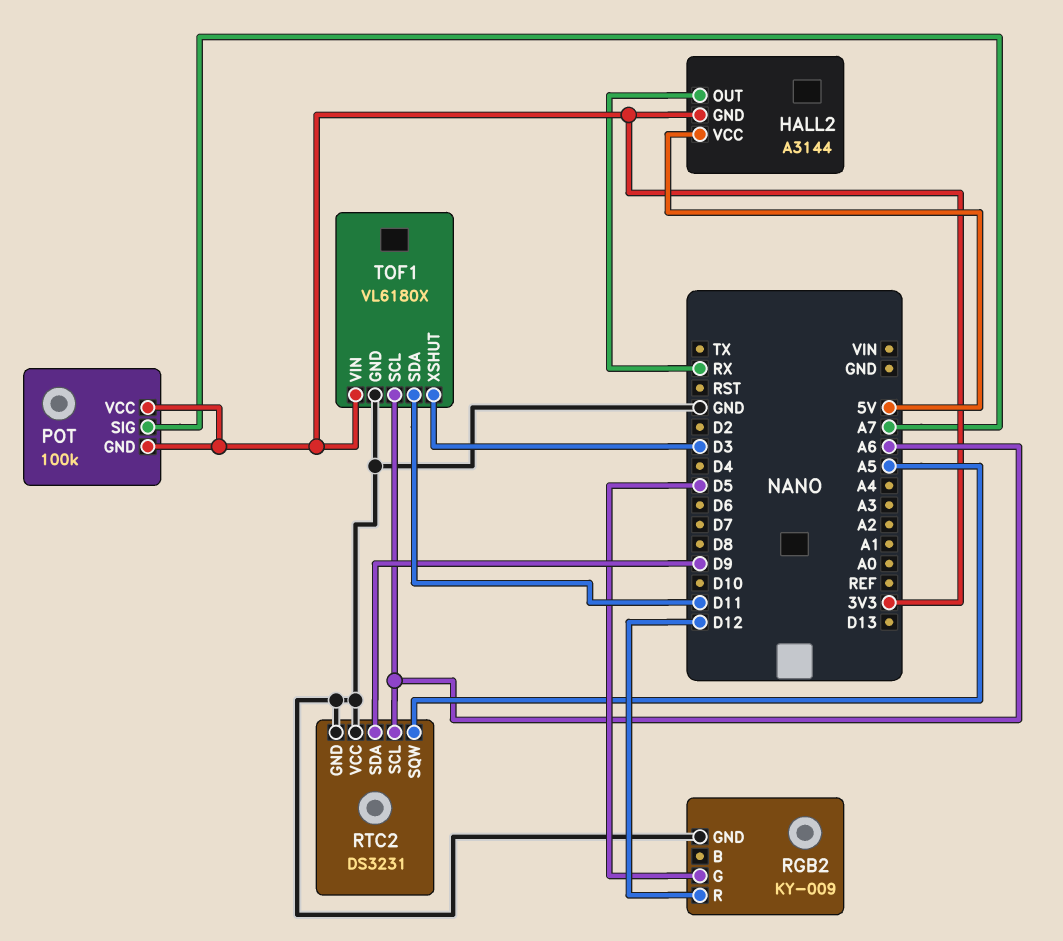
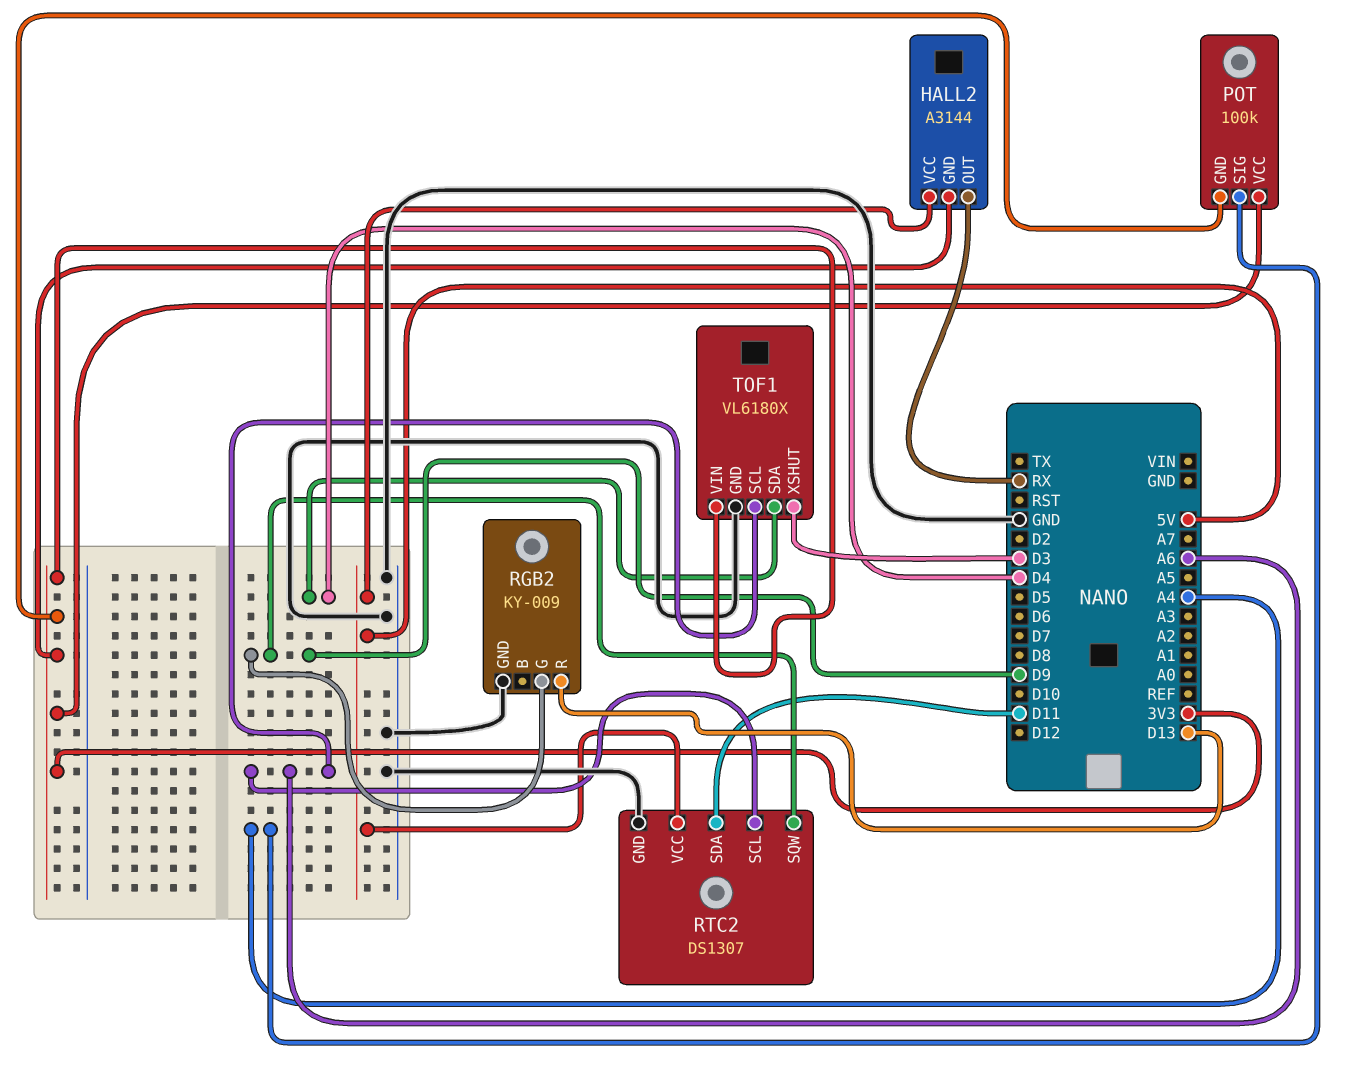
POT pin SIG: A7 -> A4
RGB2 pin G: D5 -> D9
RGB2 pin R: D12 -> D13
RTC2: DS3231 -> DS1307
RTC2 pin SDA: D9 -> D11
RTC2 pin SQW: A5 -> D9
RTC2 pin VCC: GND -> 5V
TOF1 pin SDA: D11 -> D4

